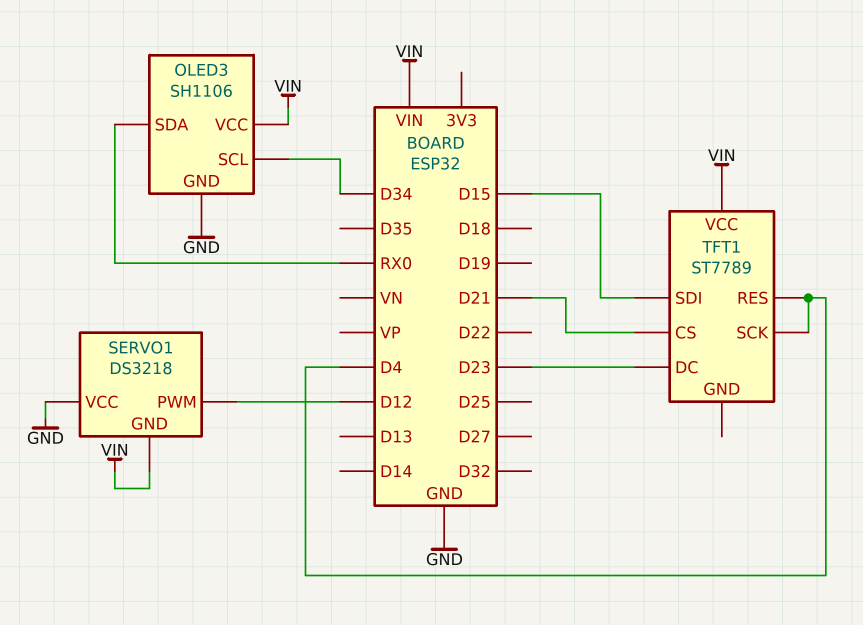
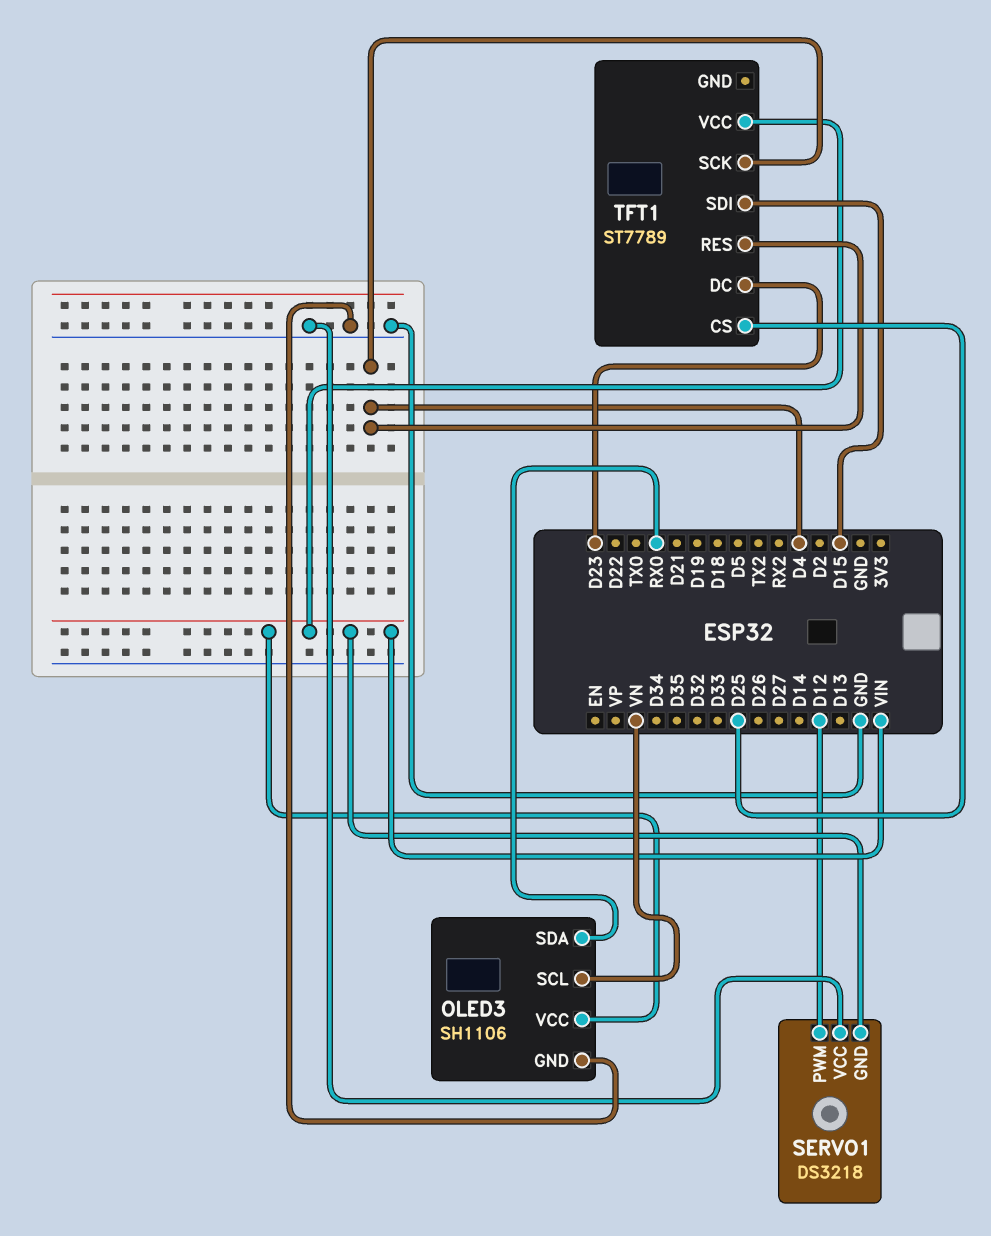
OLED3 pin SCL: D34 -> VN
TFT1 pin CS: D21 -> D25

